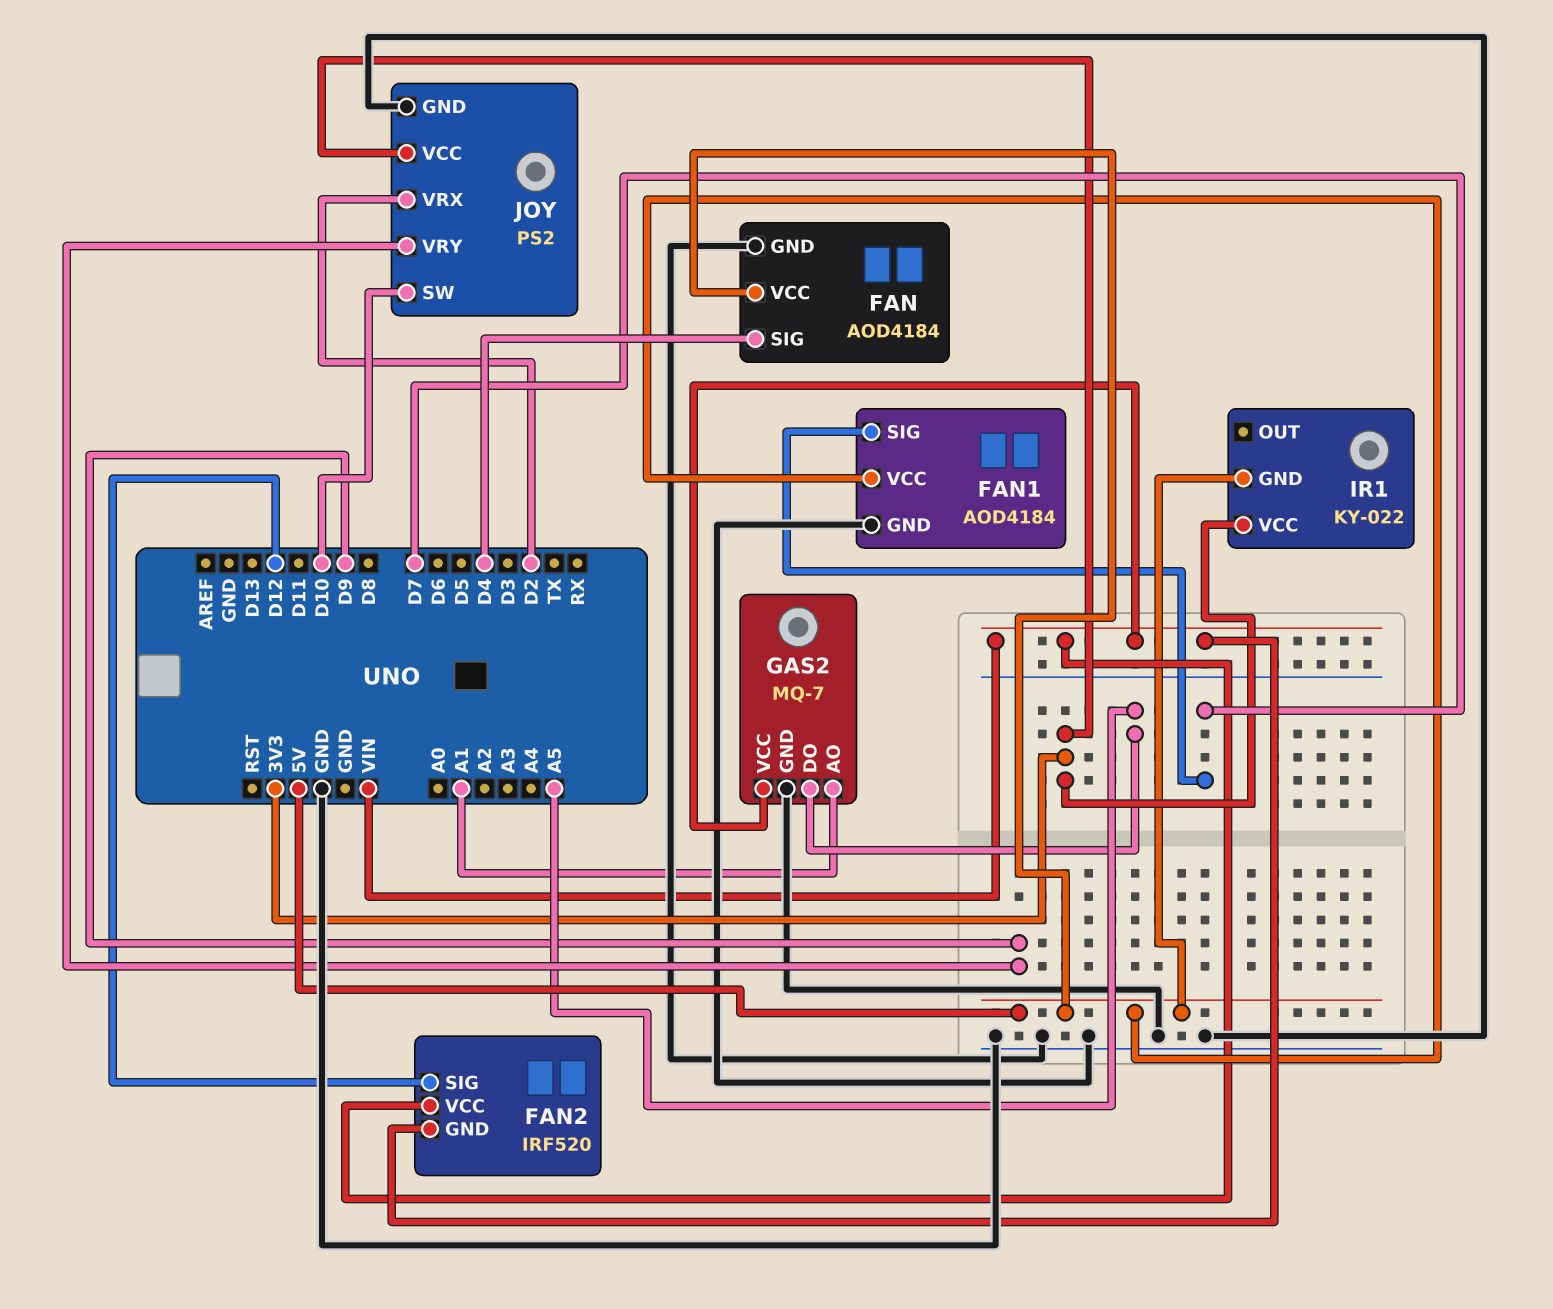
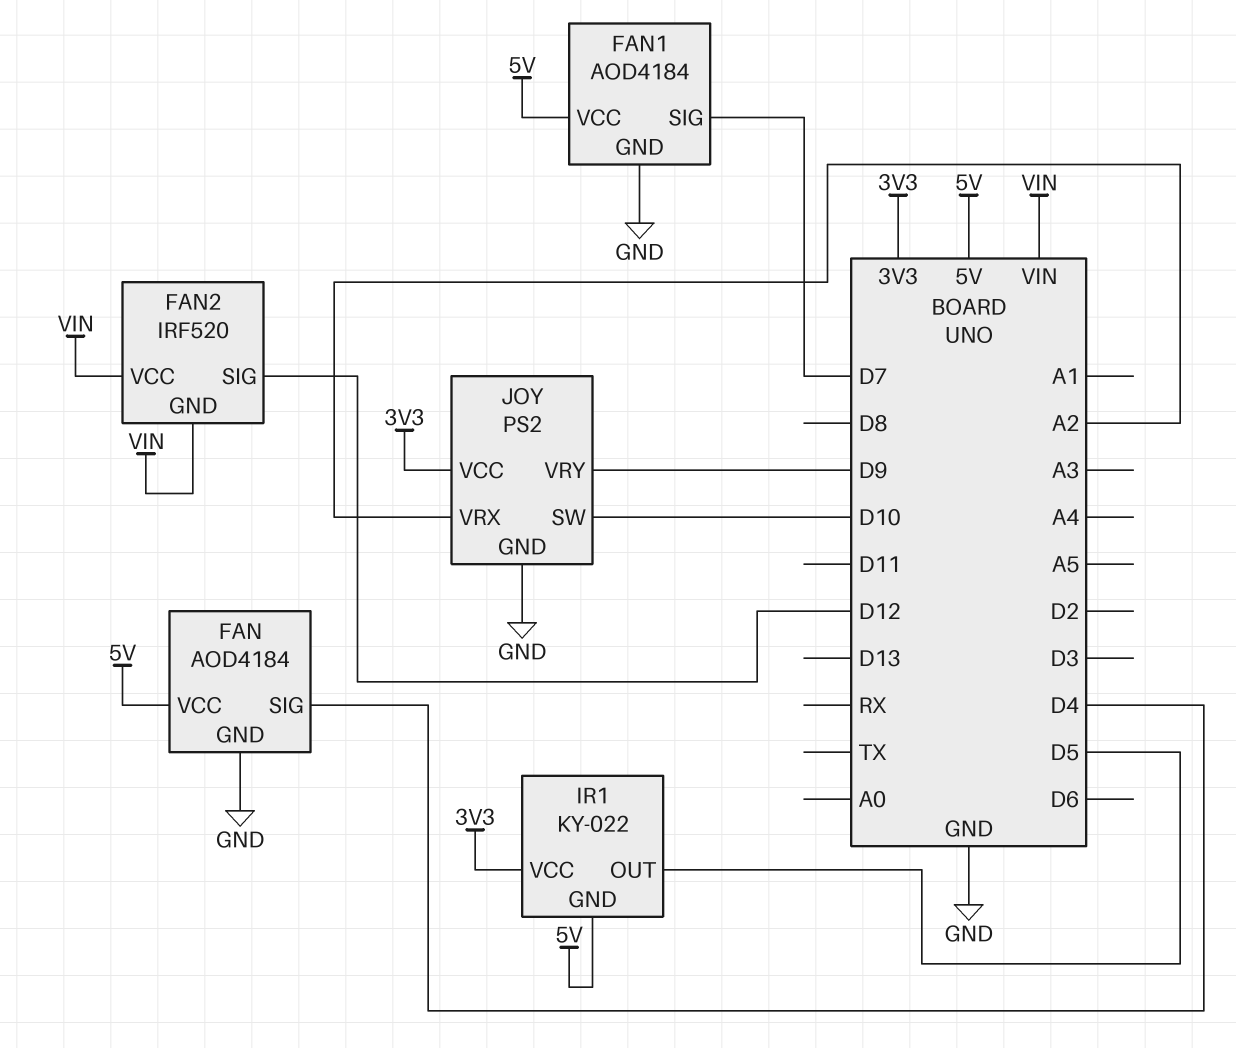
GAS2: MQ-7 -> none
GAS2 pin AO: A1 -> none
GAS2 pin DO: A5 -> none
GAS2 pin GND: GND -> none
GAS2 pin VCC: VIN -> none
IR1 pin OUT: none -> D5
JOY pin VRX: D2 -> A2

